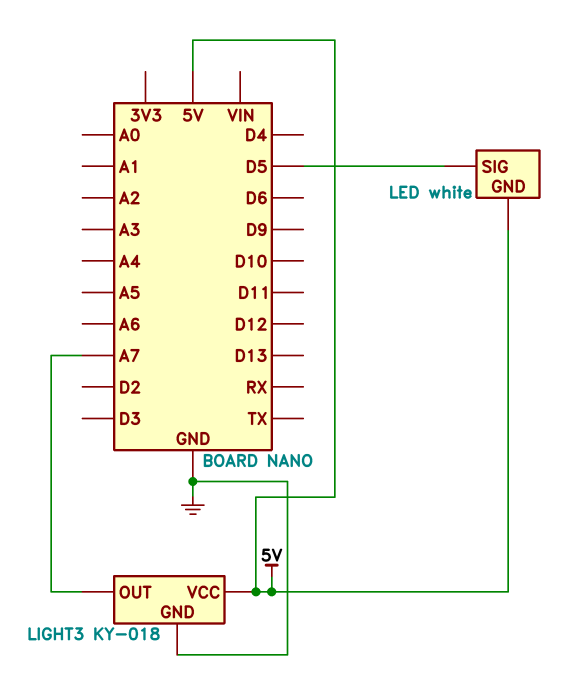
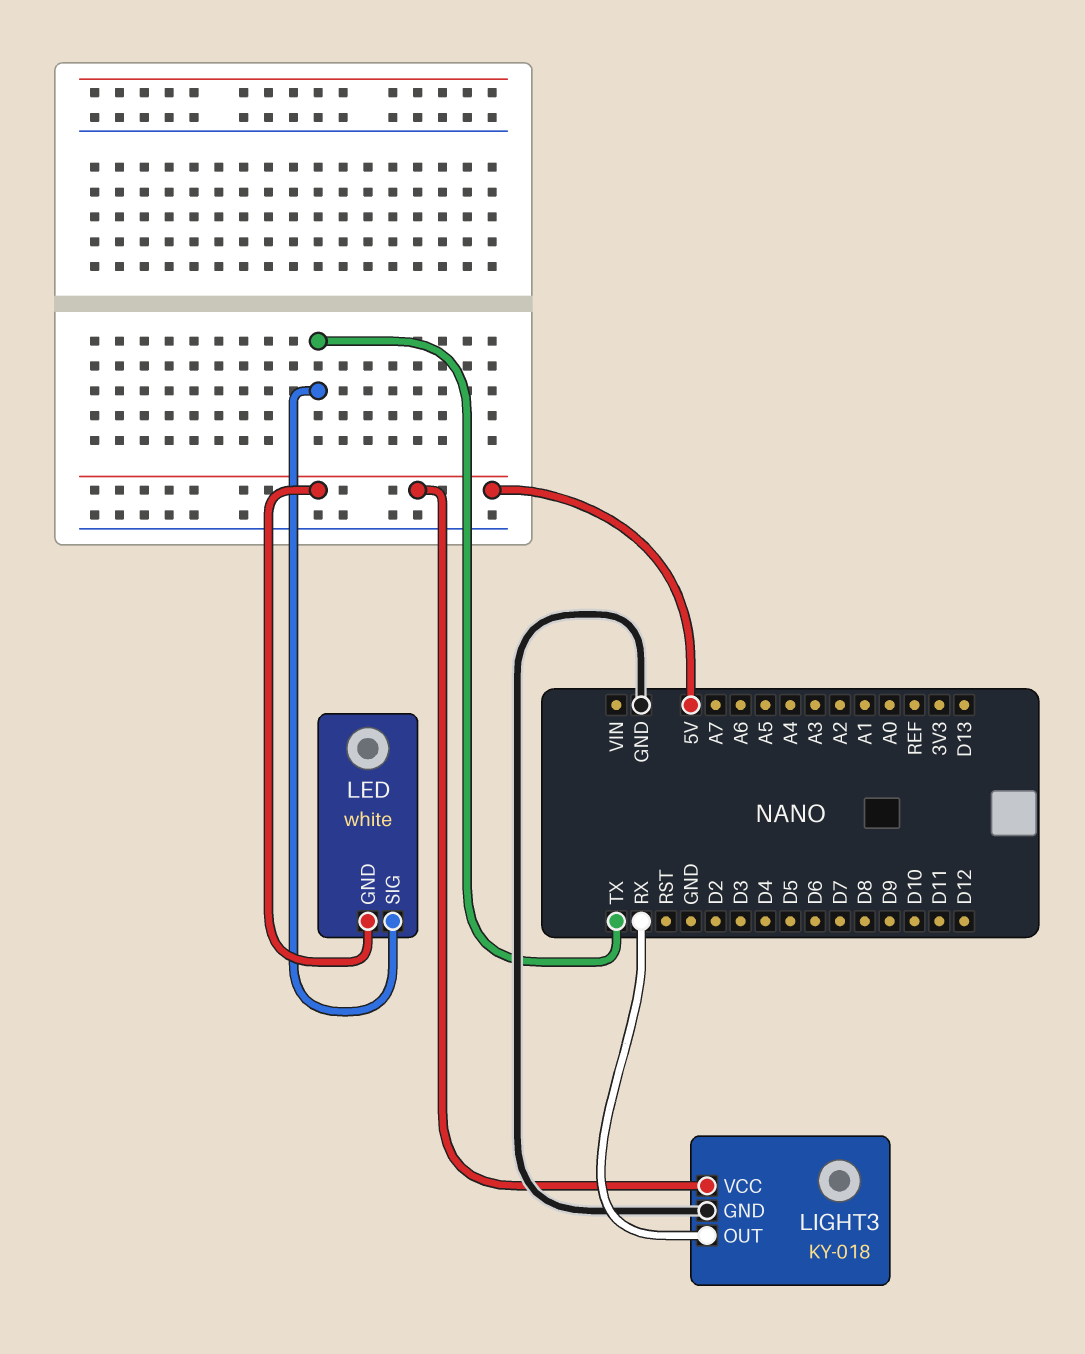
LED pin SIG: D5 -> TX
LIGHT3 pin OUT: A7 -> RX

